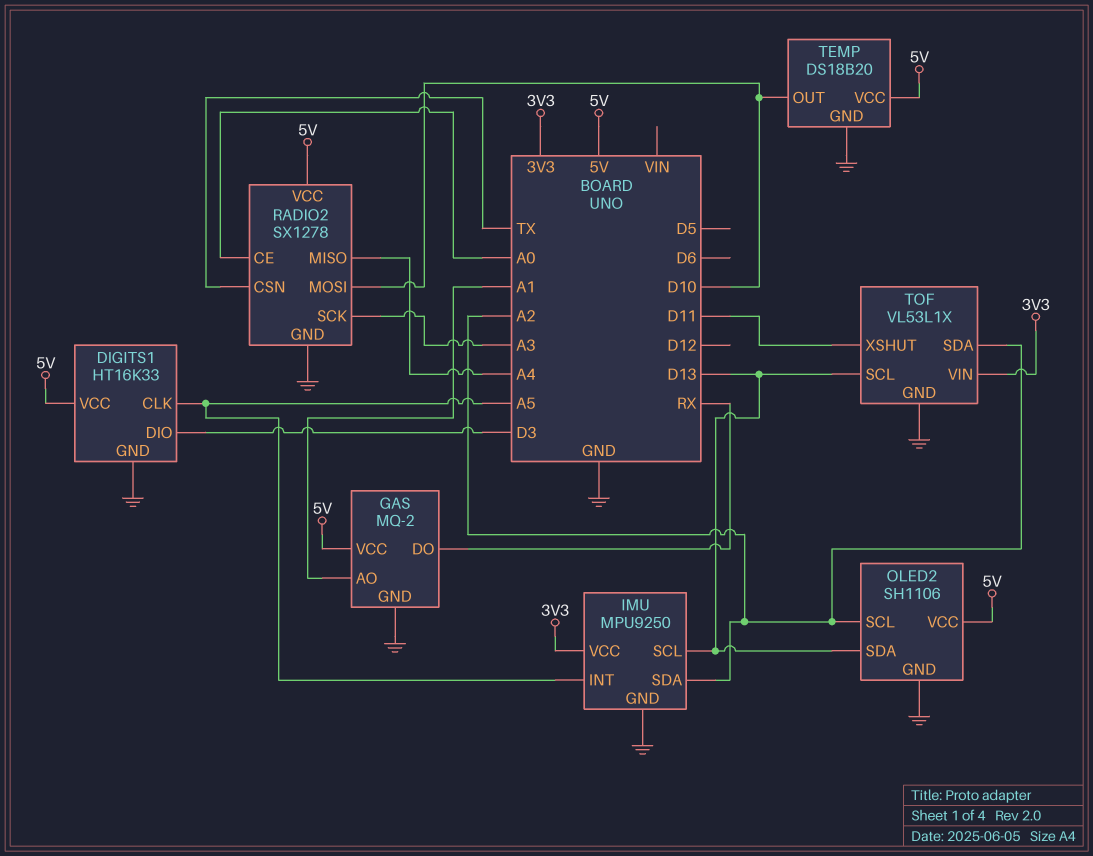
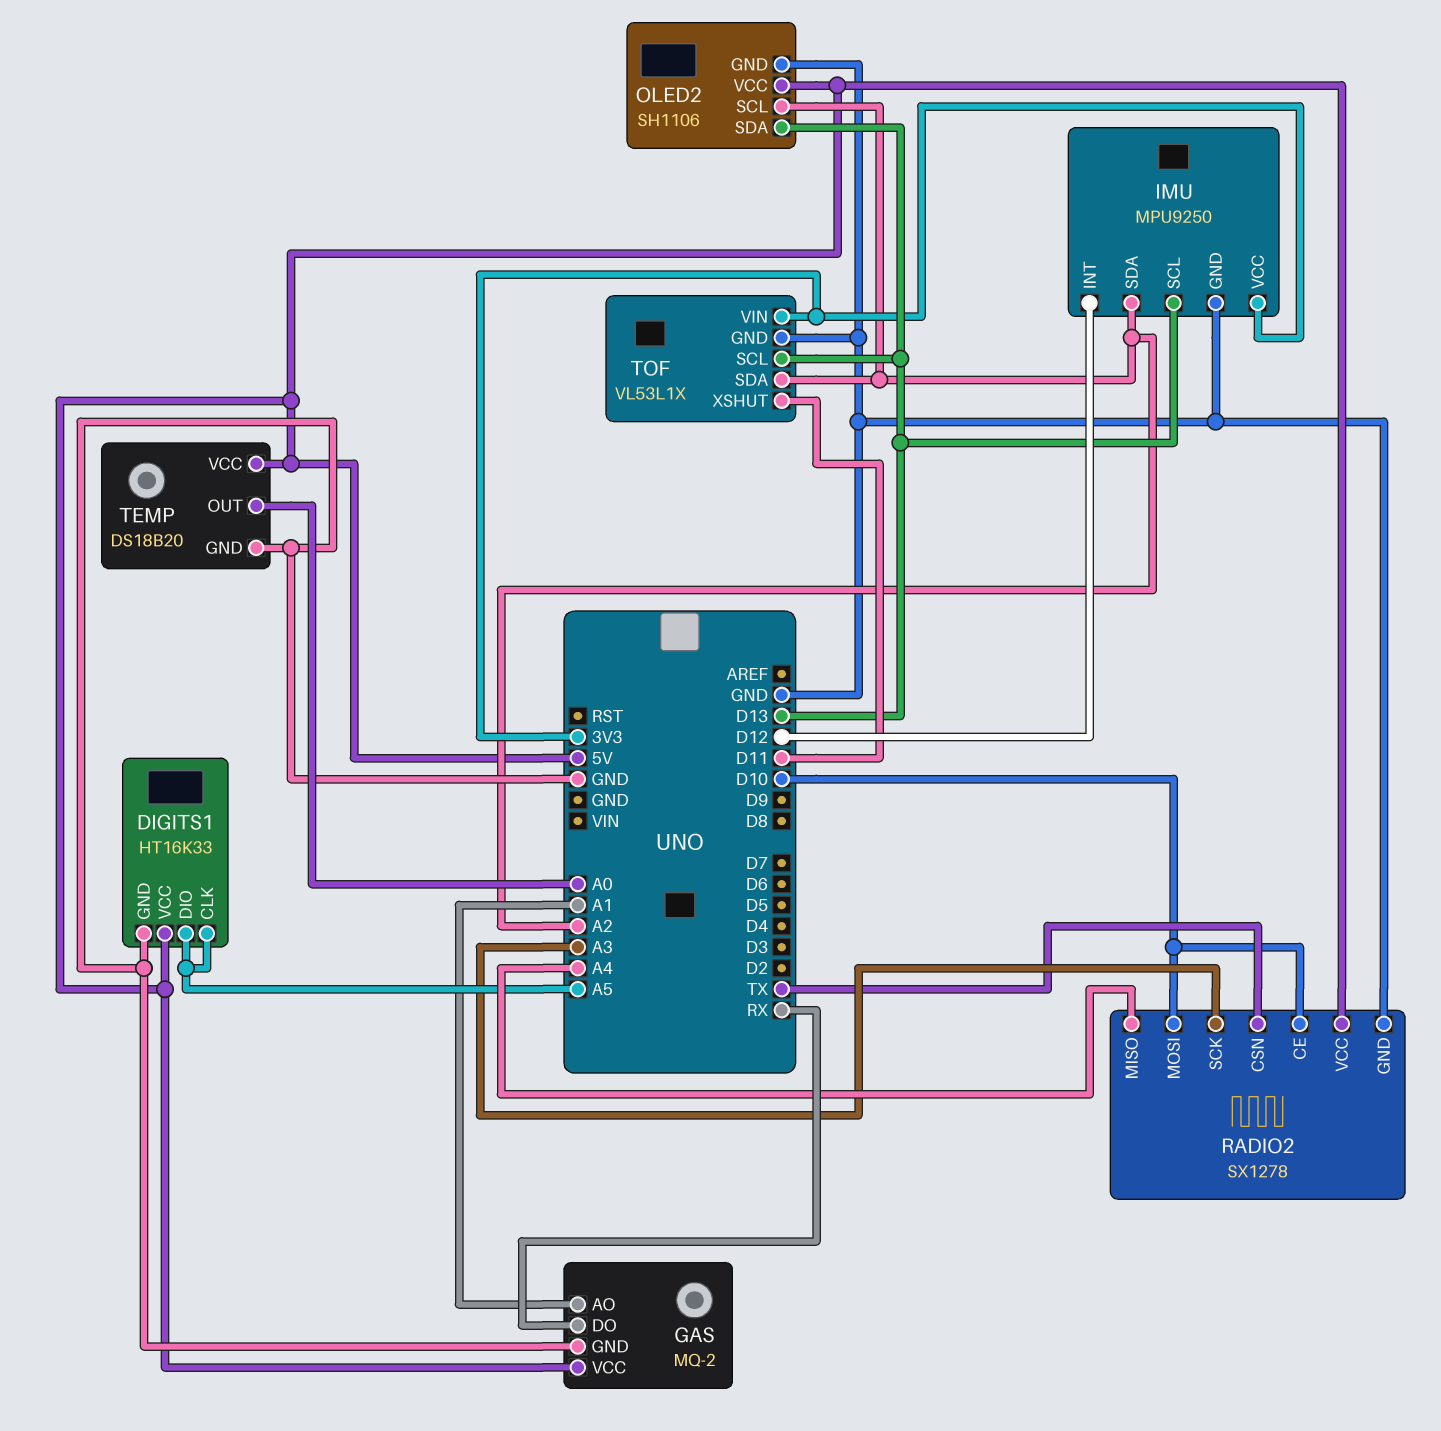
DIGITS1 pin DIO: D3 -> A5
IMU pin INT: A5 -> D12
RADIO2 pin CE: A0 -> D10
TEMP pin OUT: D10 -> A0

